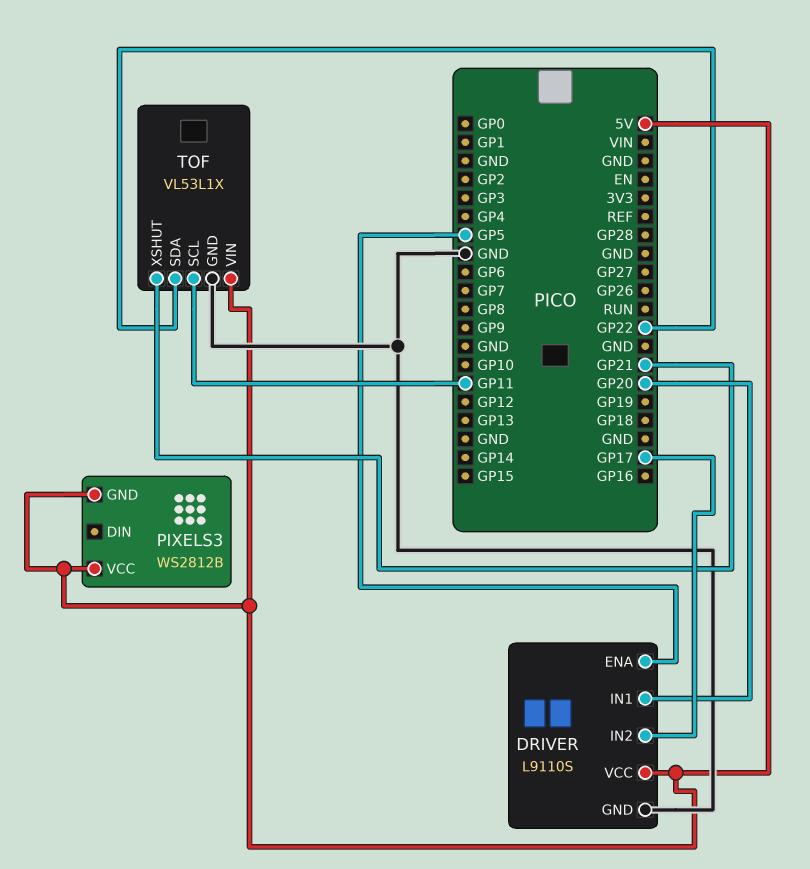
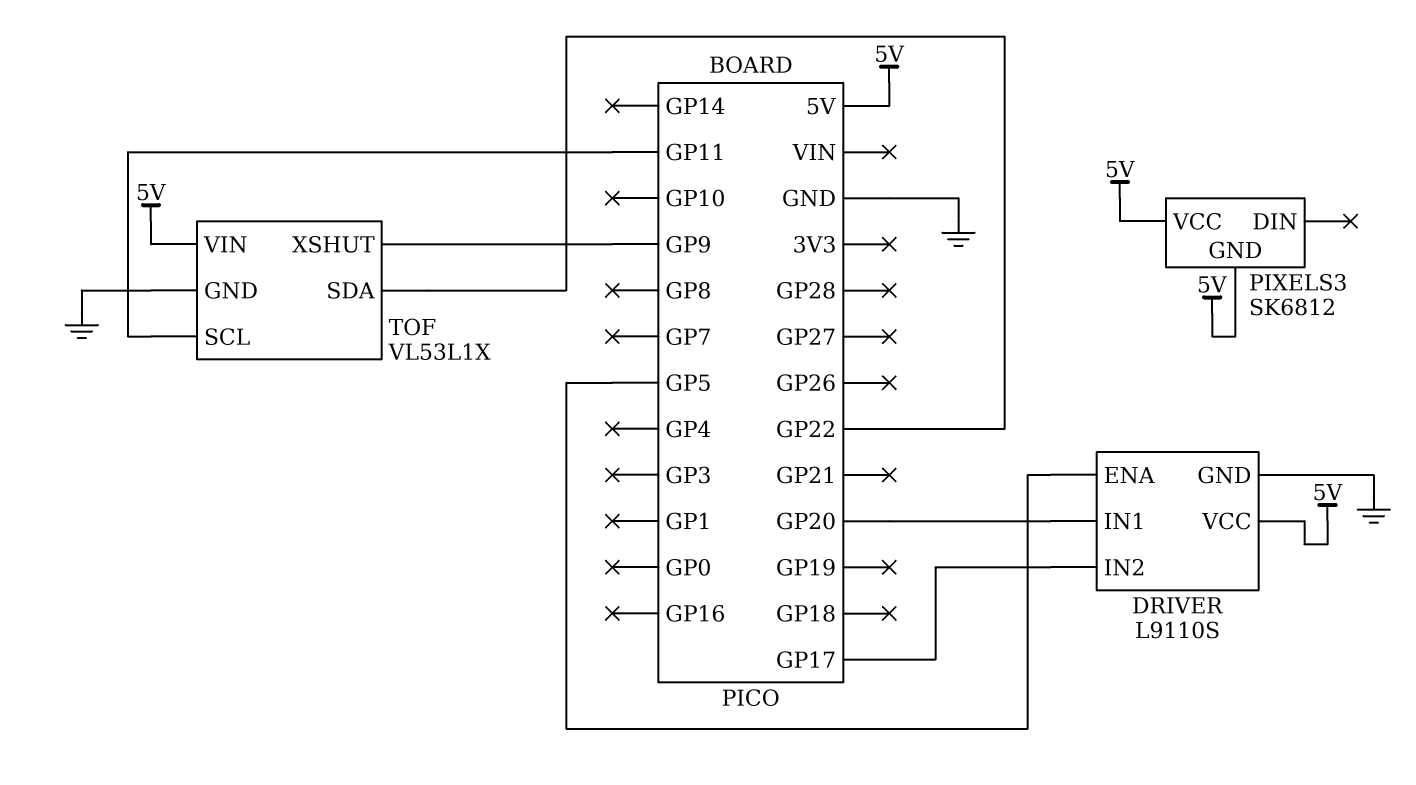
PIXELS3: WS2812B -> SK6812
TOF pin XSHUT: GP21 -> GP9

